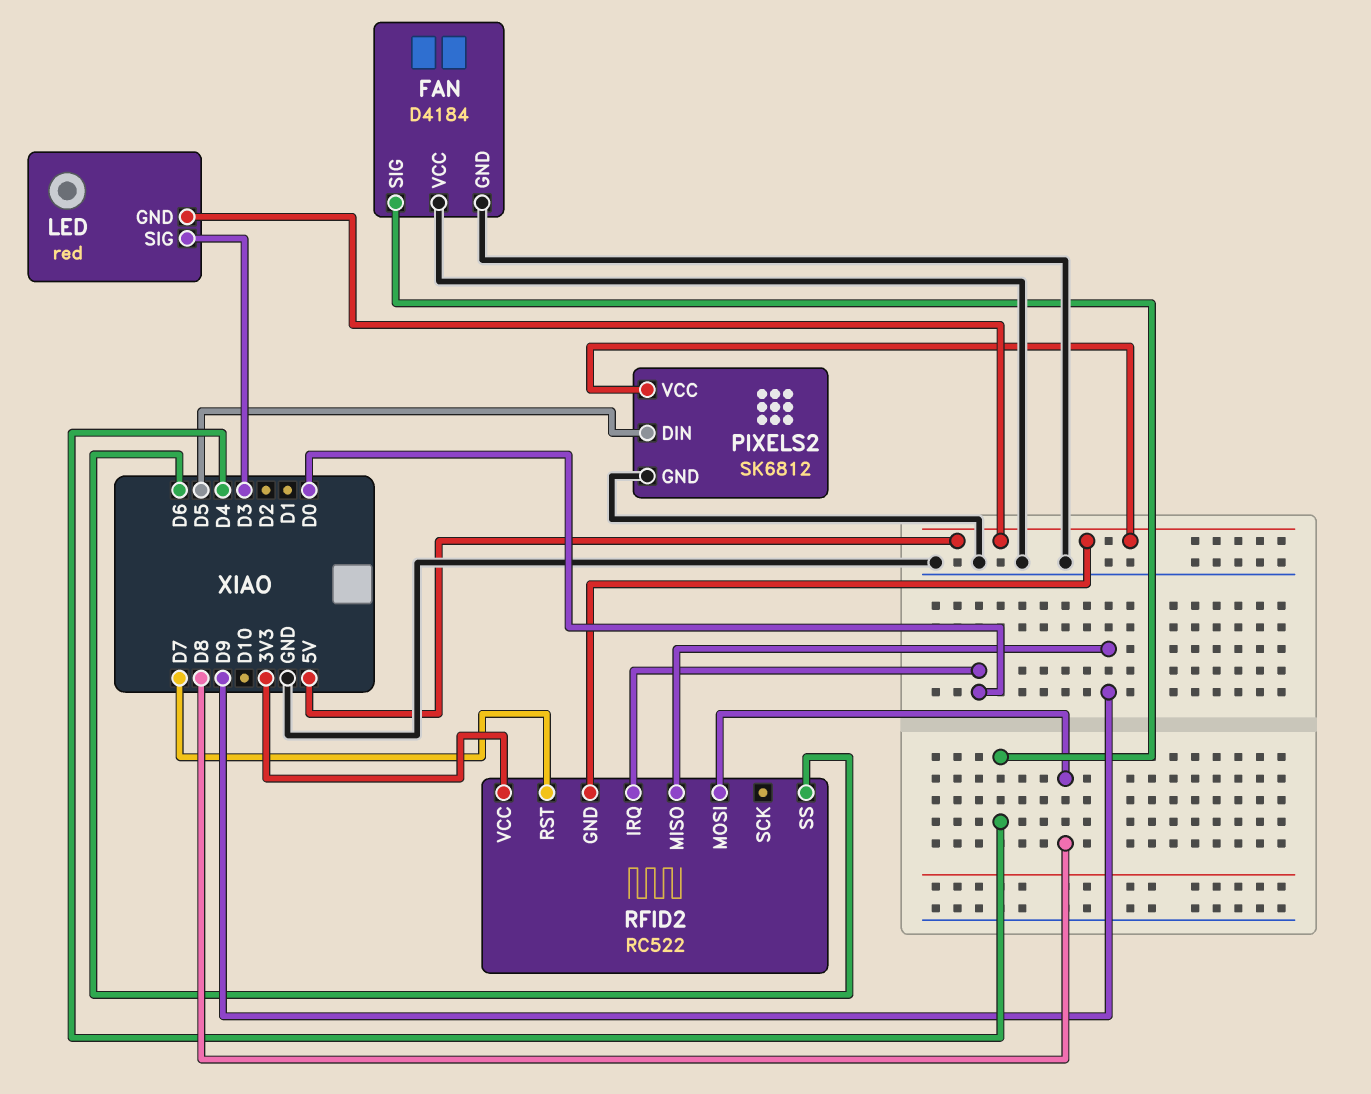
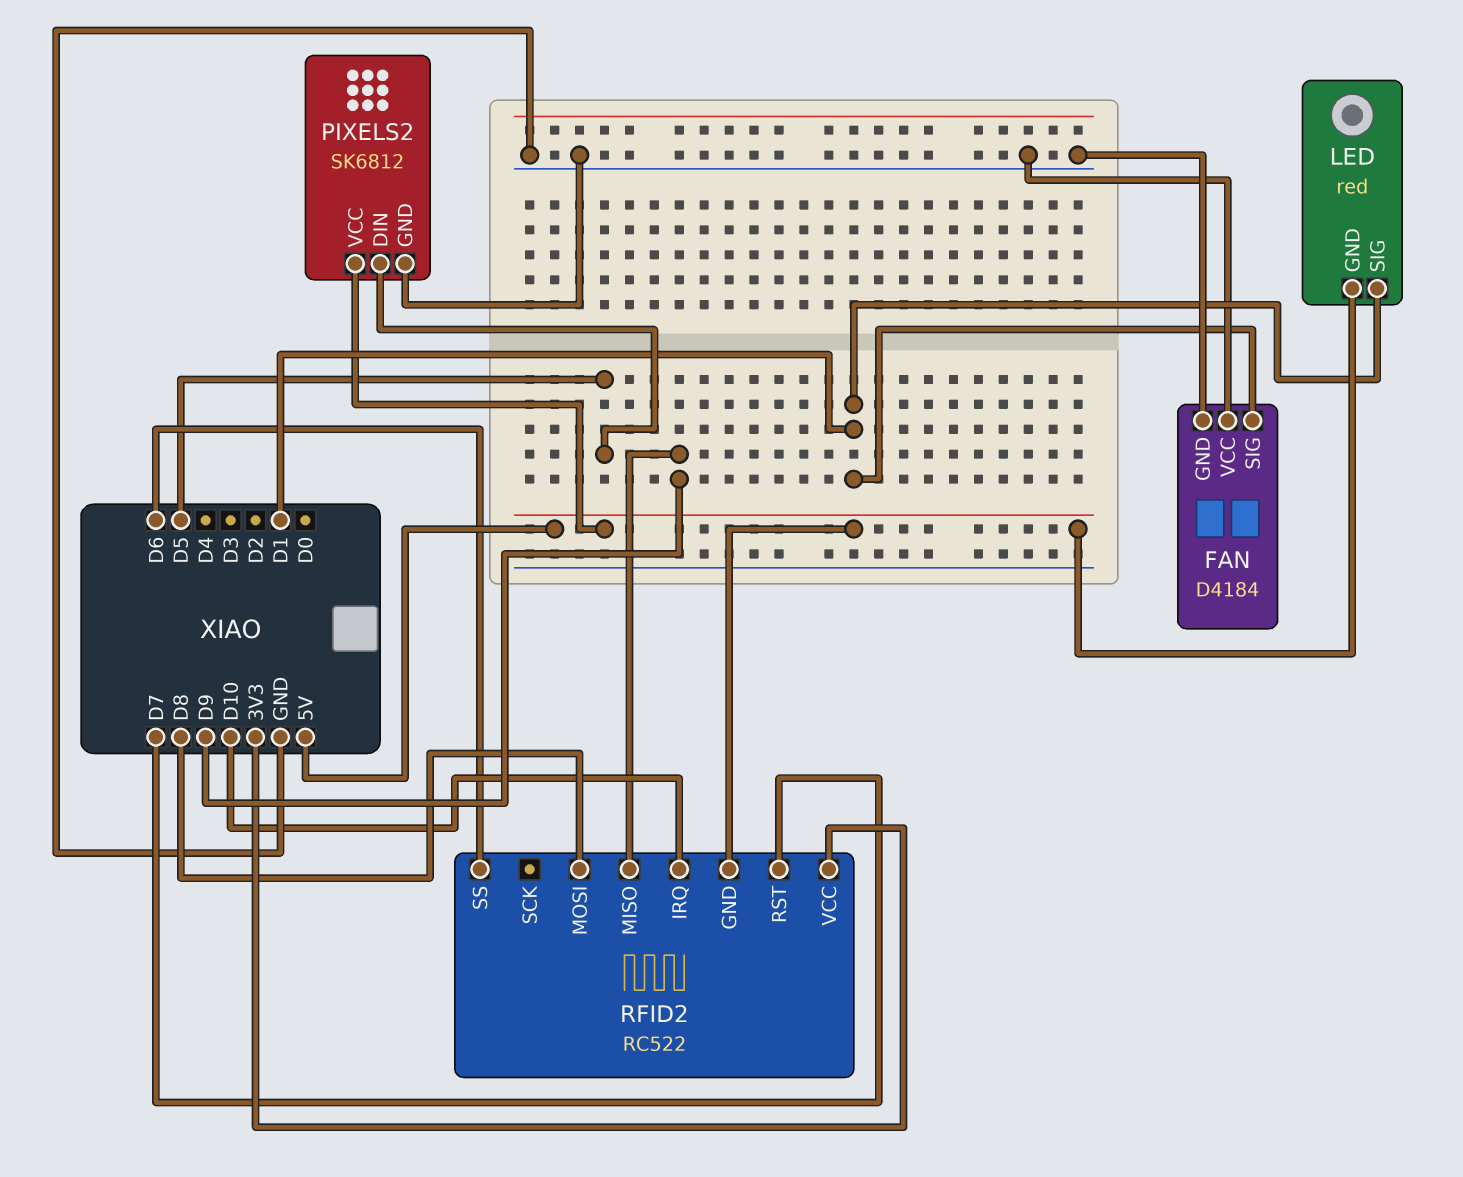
FAN pin SIG: D4 -> D1
LED pin SIG: D3 -> D1
RFID2 pin IRQ: D0 -> D10

